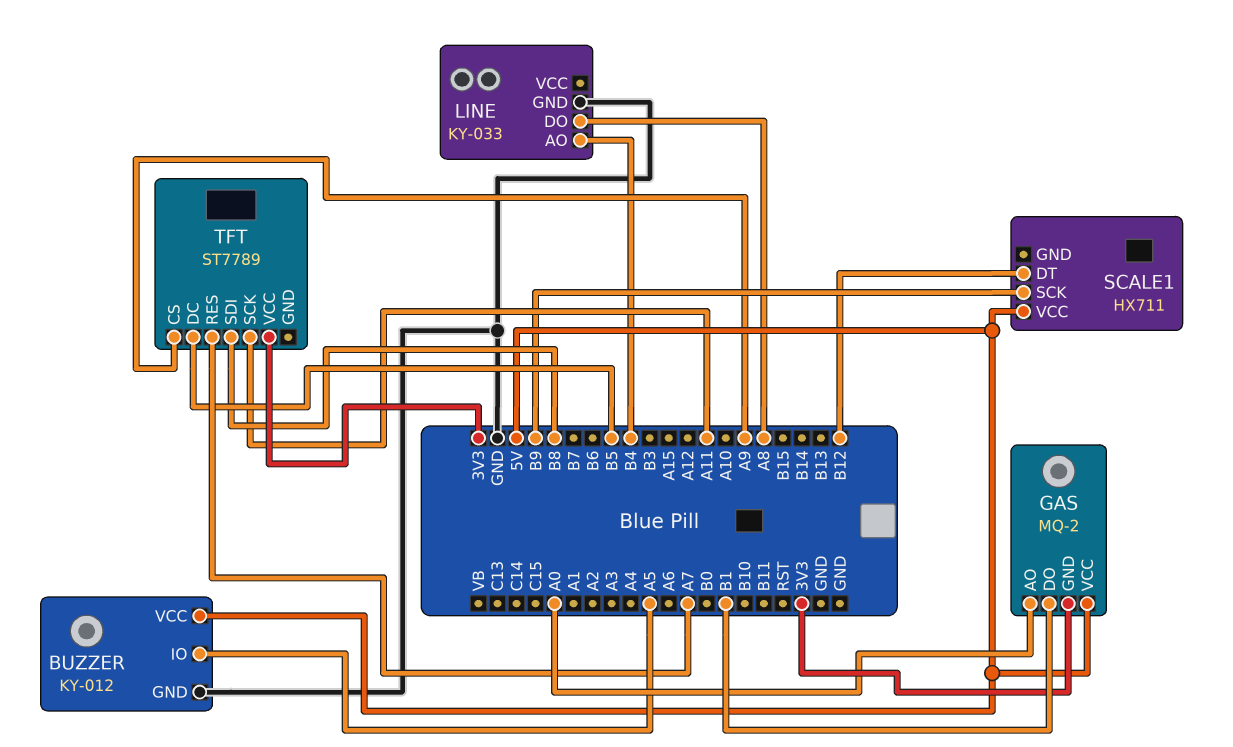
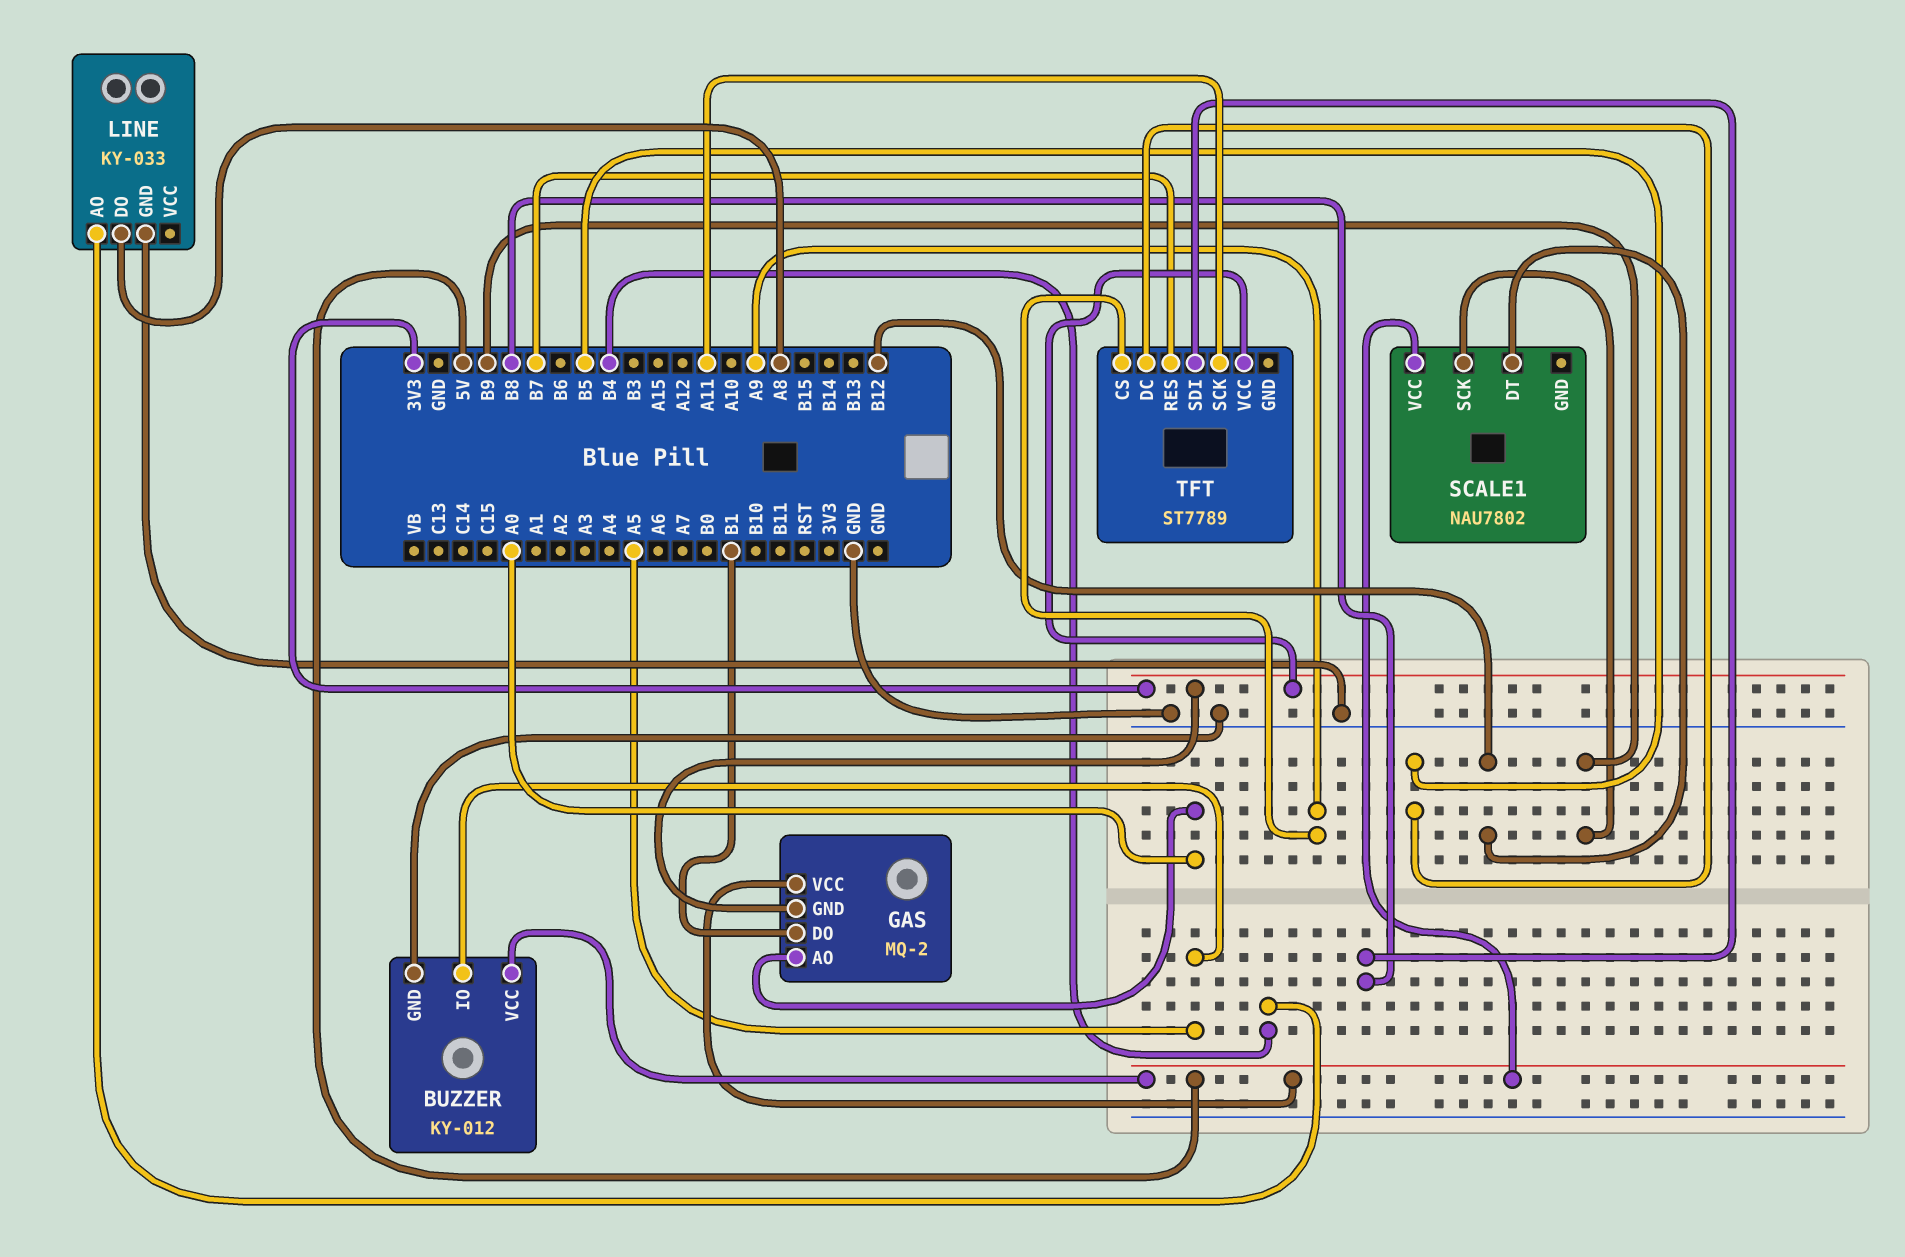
SCALE1: HX711 -> NAU7802
TFT pin RES: A7 -> B7

